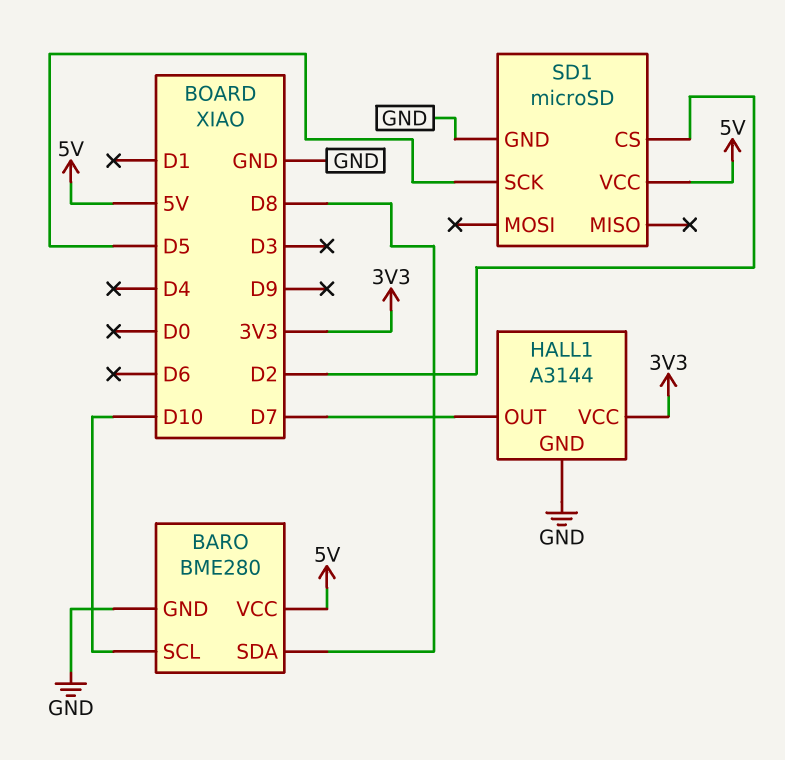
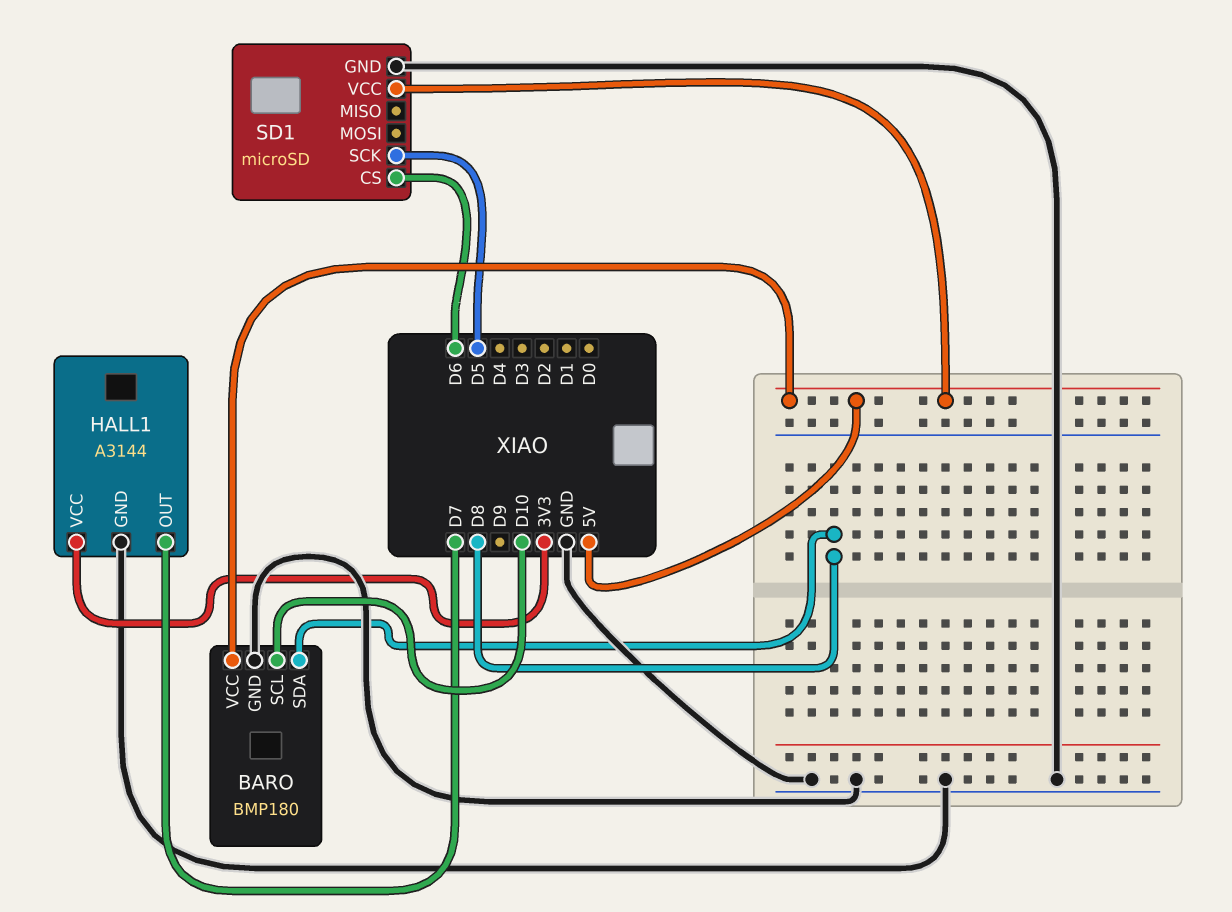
BARO: BME280 -> BMP180
SD1 pin CS: D2 -> D6

